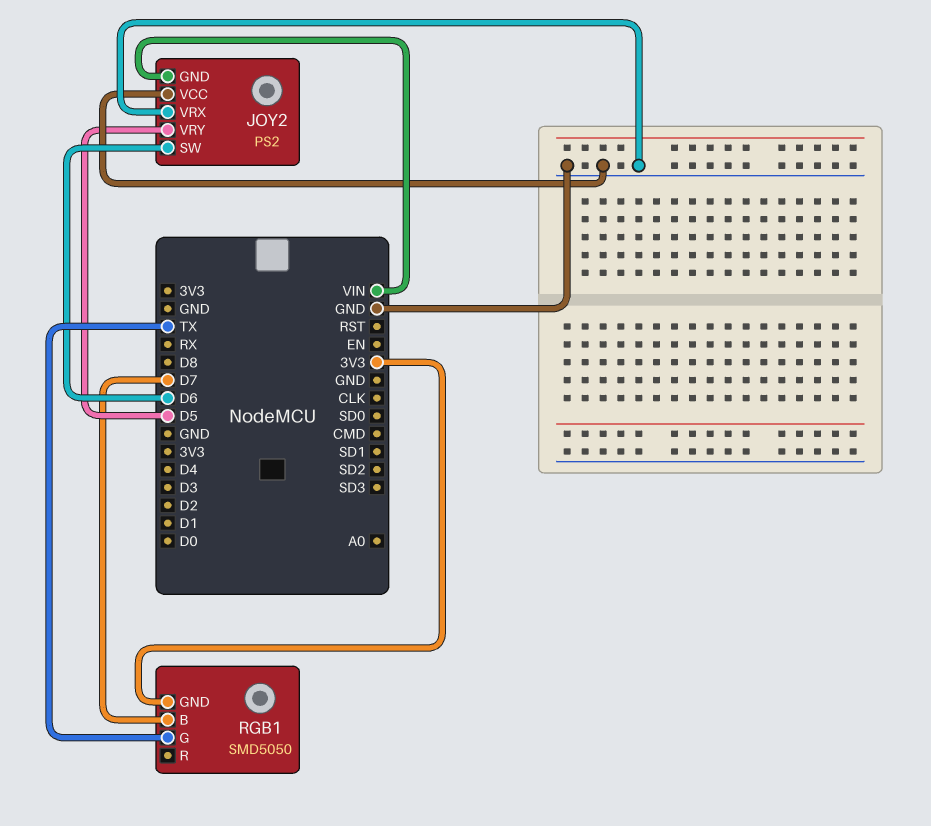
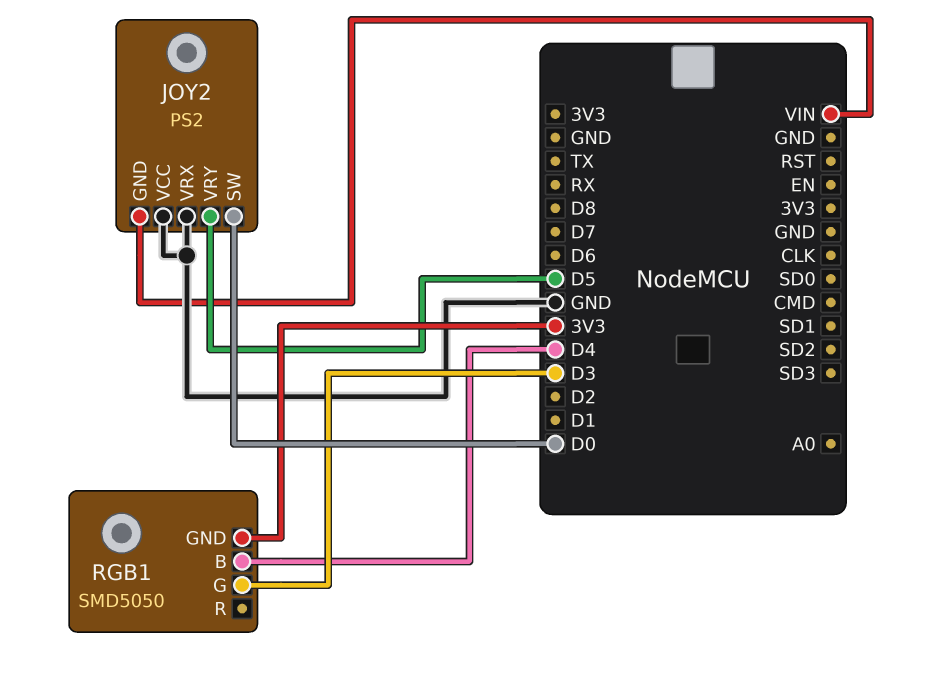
JOY2 pin SW: D6 -> D0
RGB1 pin B: D7 -> D4
RGB1 pin G: TX -> D3

